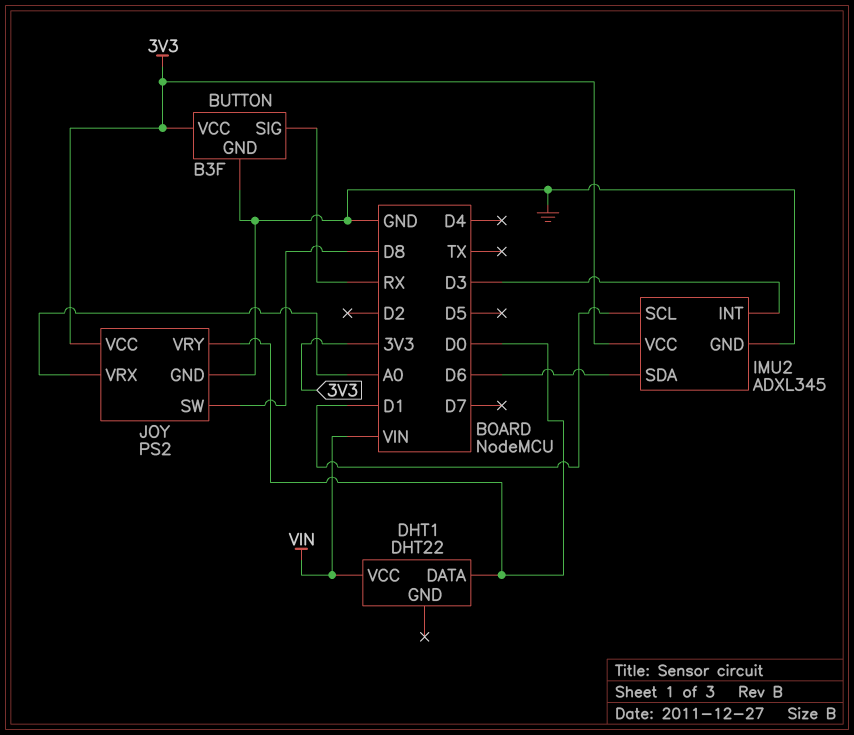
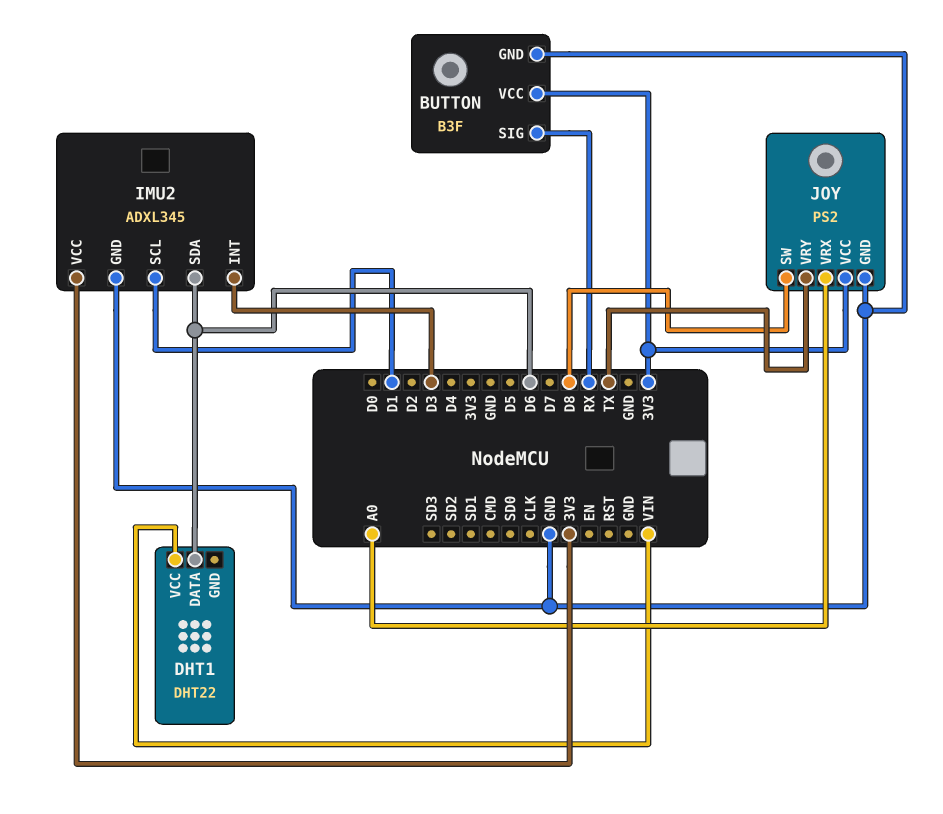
DHT1 pin DATA: D0 -> D6
JOY pin VRY: D0 -> TX

